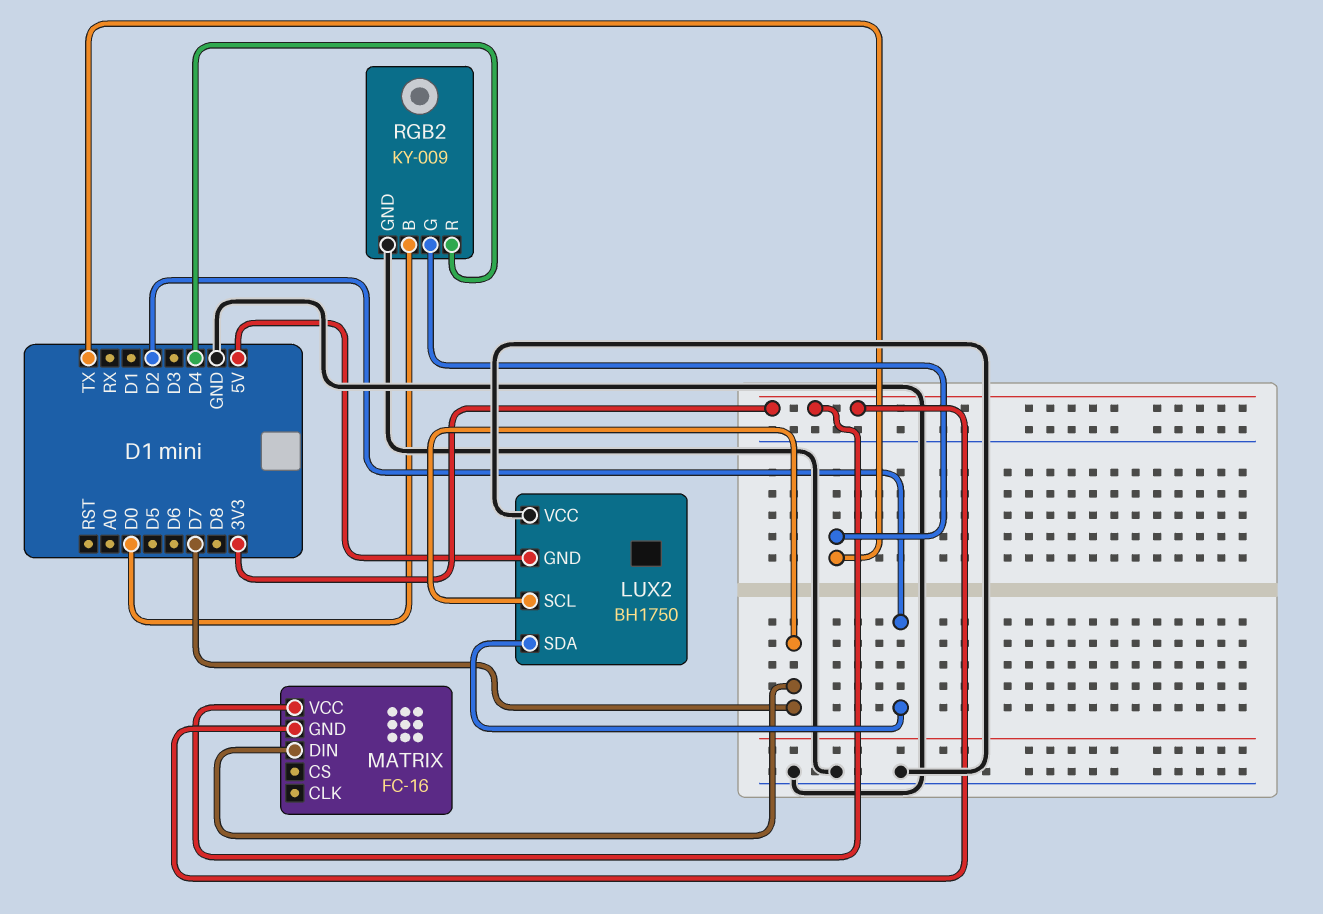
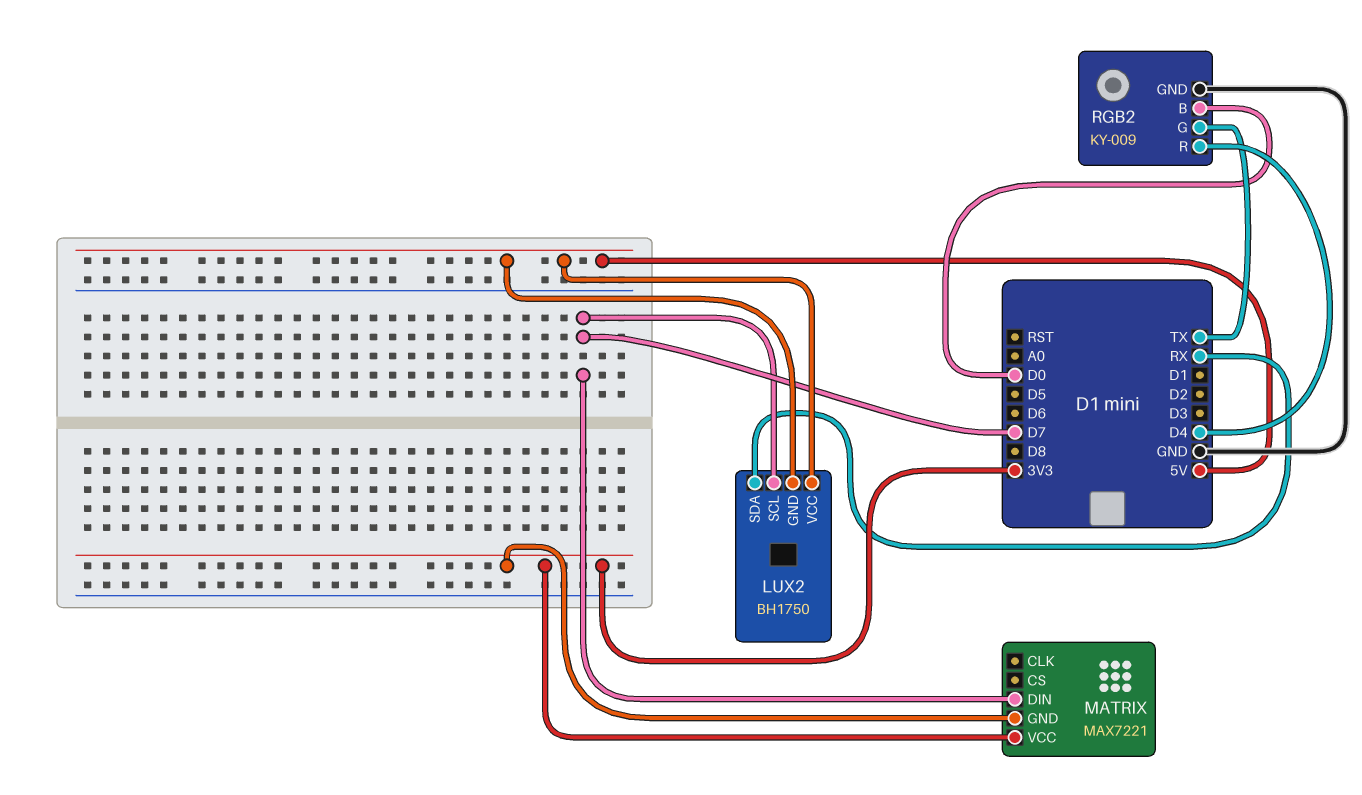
LUX2 pin SDA: D2 -> RX
LUX2 pin VCC: GND -> 5V
MATRIX: FC-16 -> MAX7221

